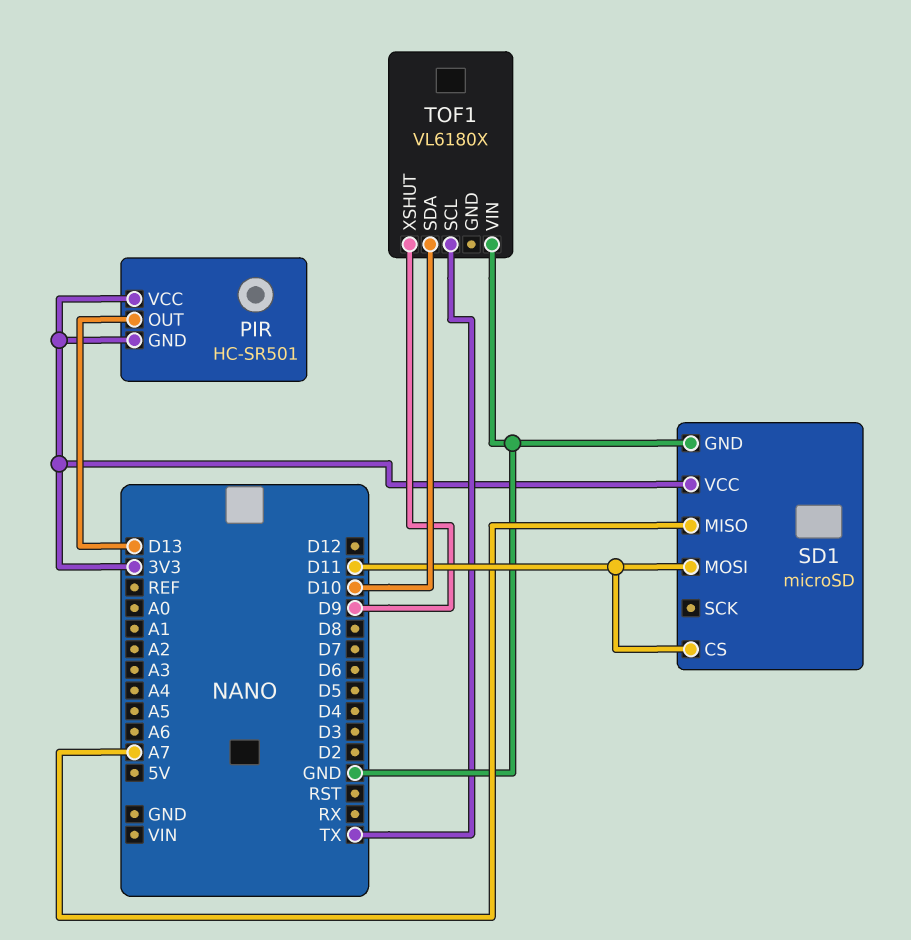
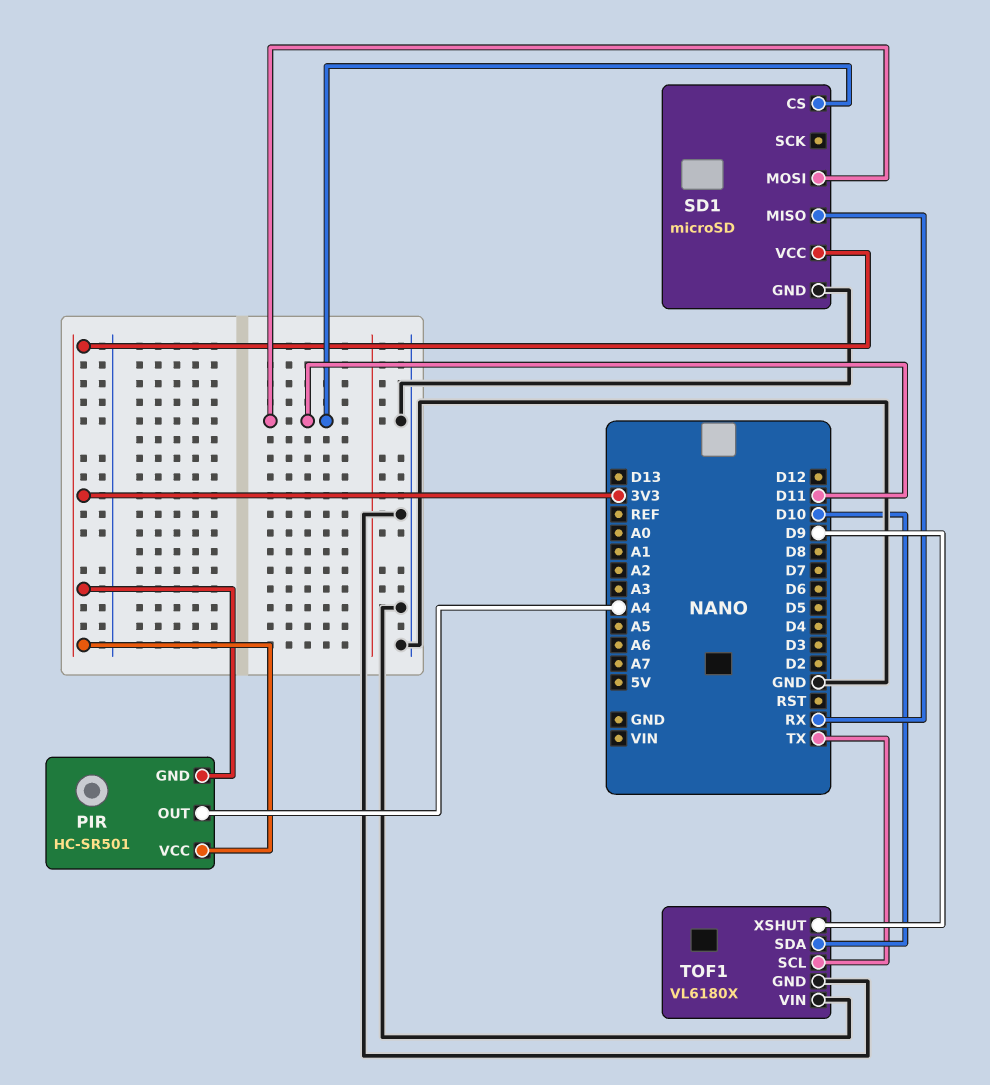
PIR pin OUT: D13 -> A4
SD1 pin MISO: A7 -> RX
TOF1 pin GND: none -> GND

